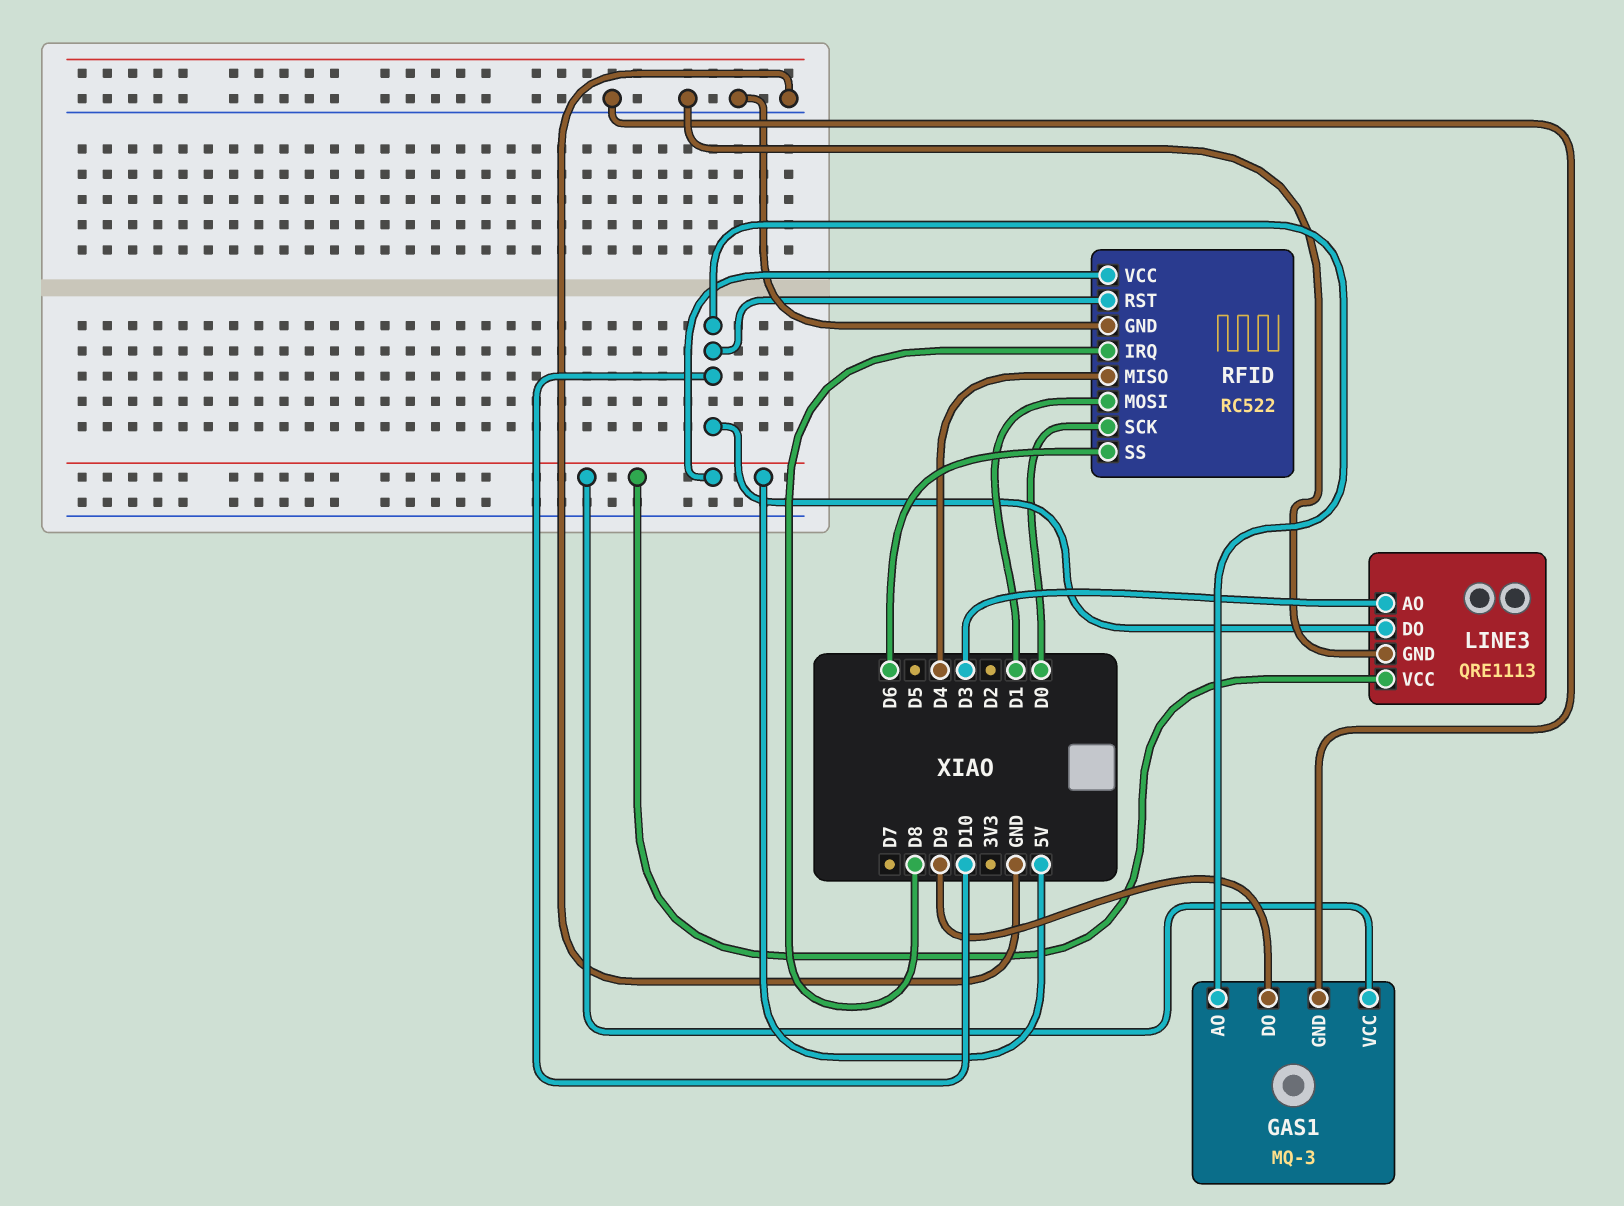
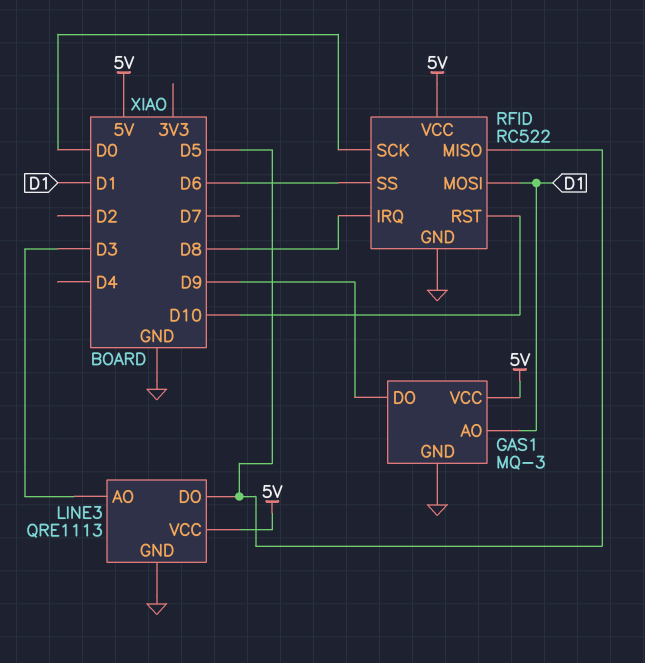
GAS1 pin AO: D10 -> D1
LINE3 pin DO: D10 -> D5
RFID pin MISO: D4 -> D5

